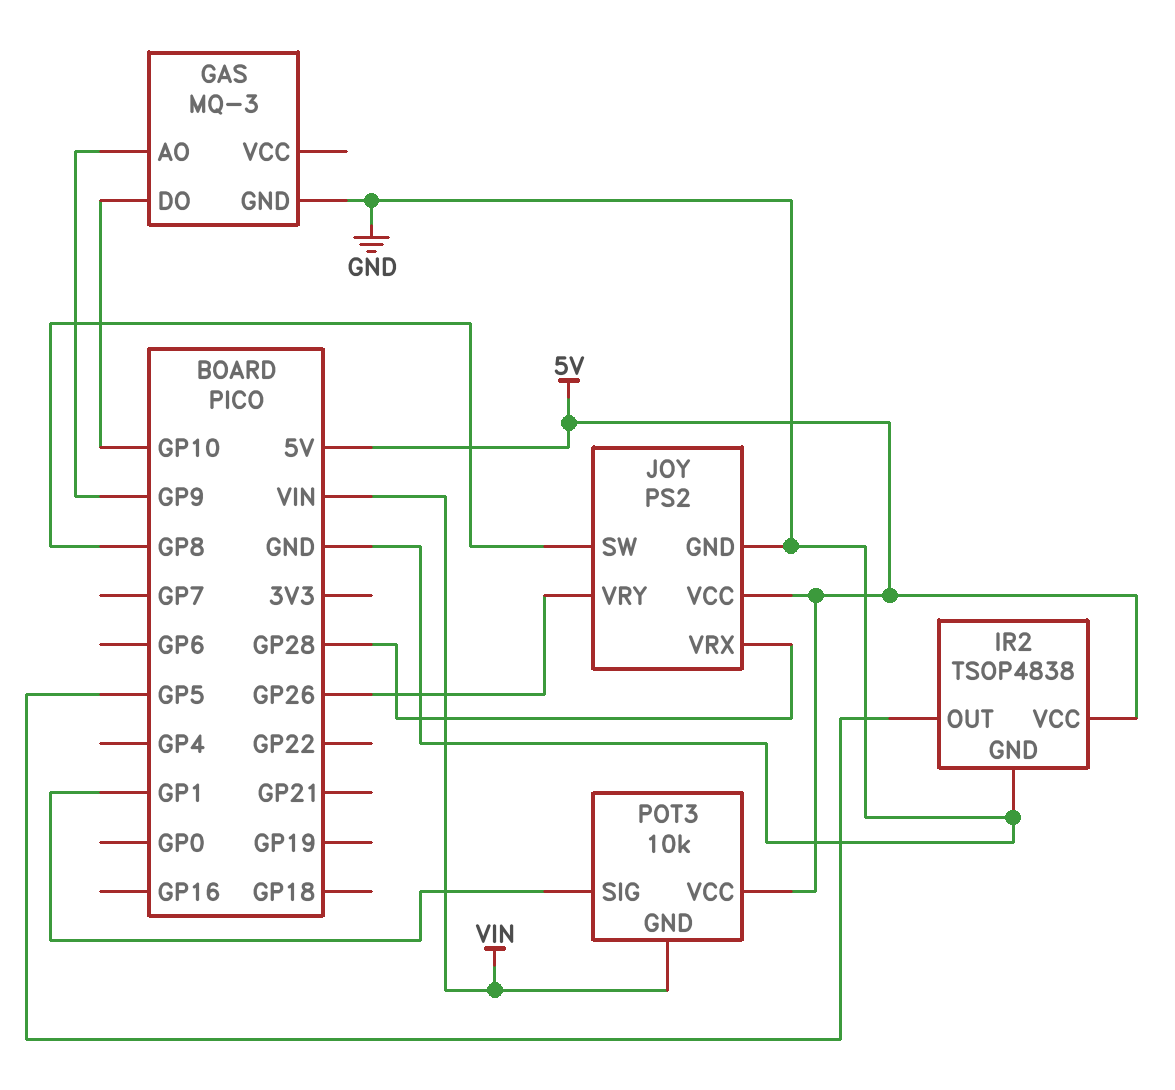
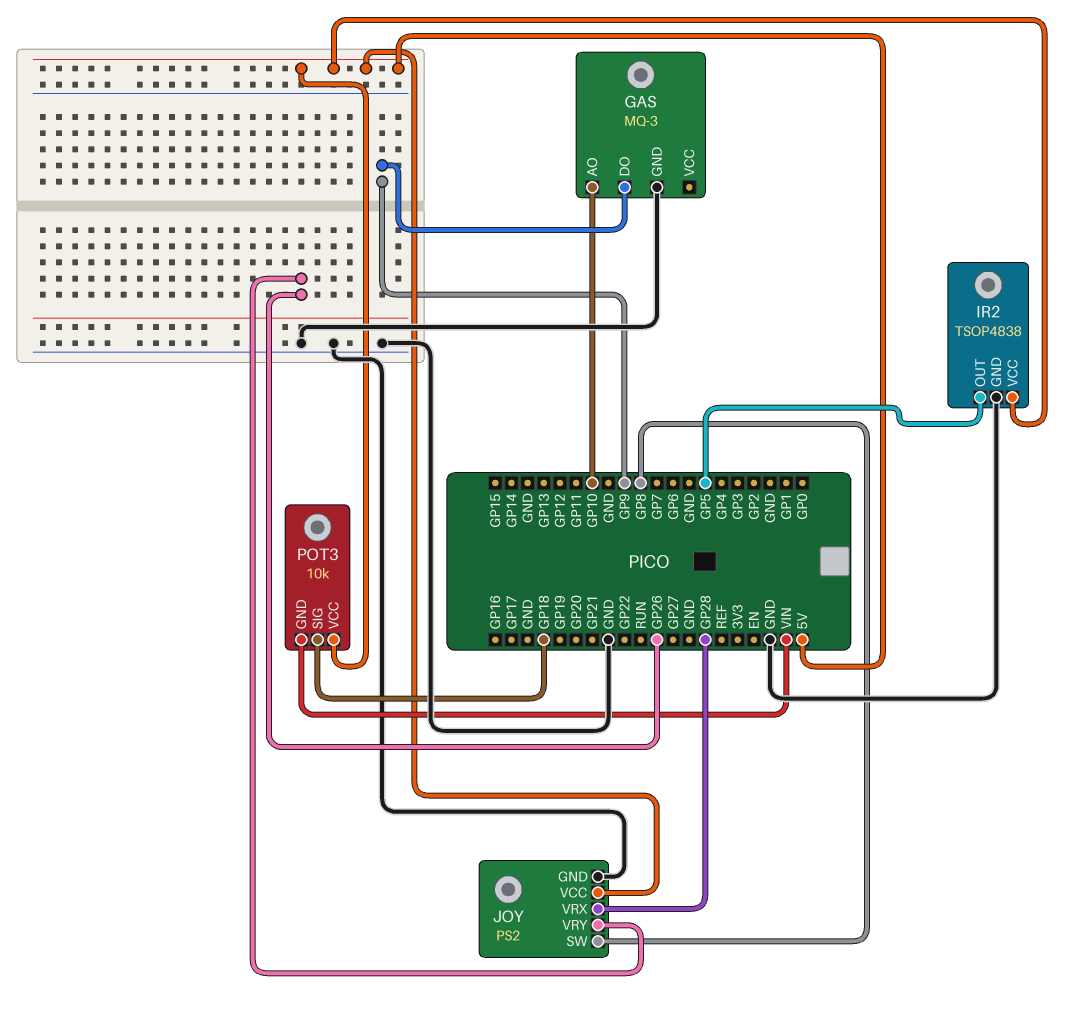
GAS pin AO: GP9 -> GP10
GAS pin DO: GP10 -> GP9
POT3 pin SIG: GP1 -> GP18

